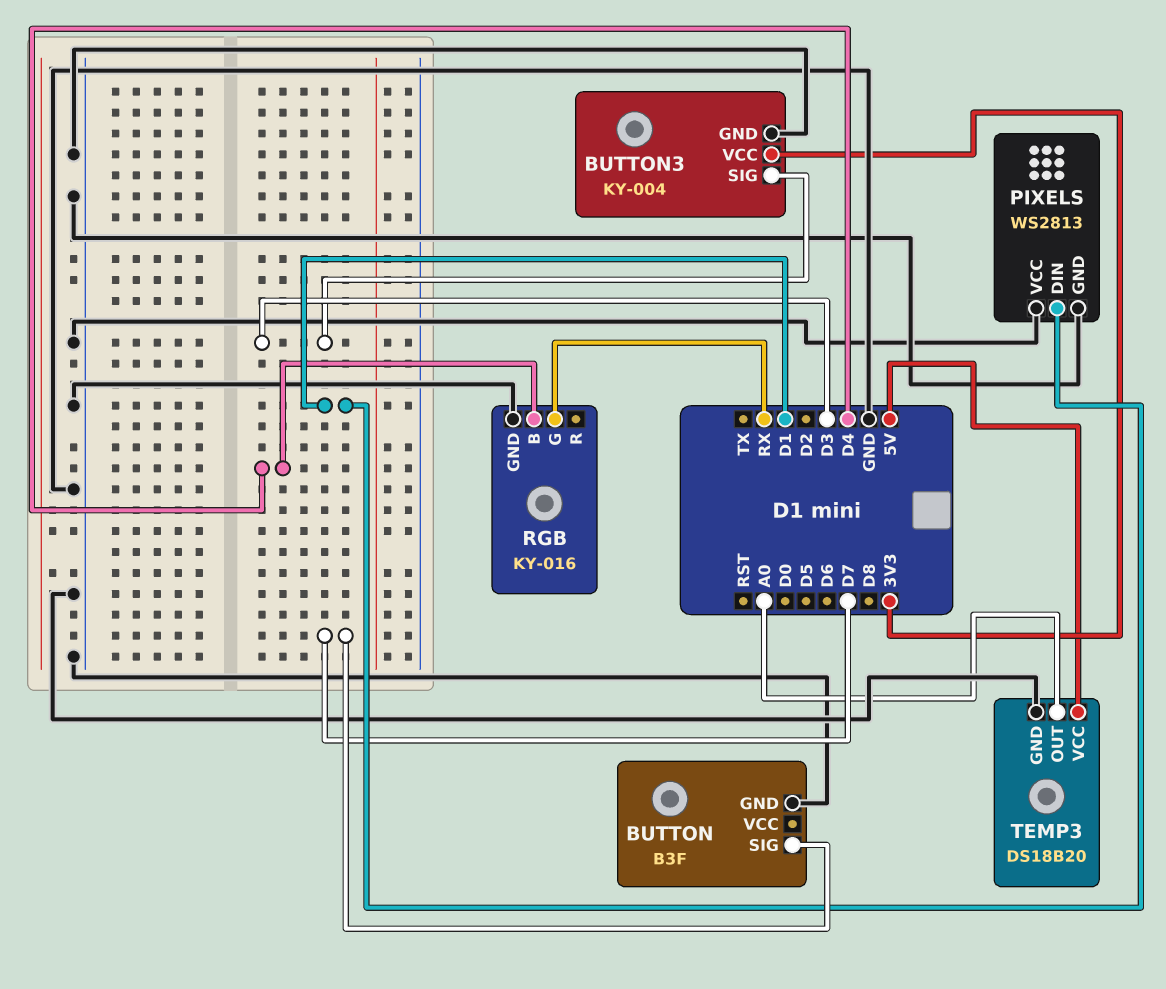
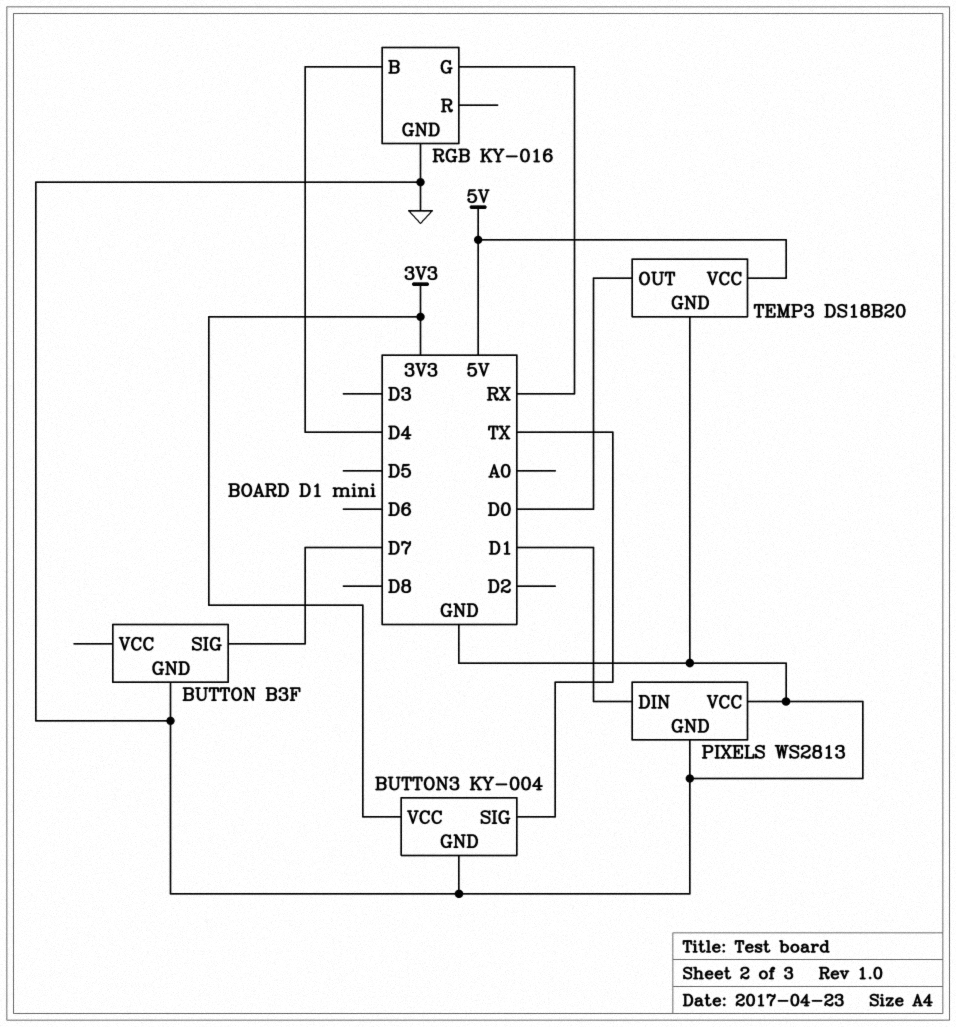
BUTTON3 pin SIG: D3 -> TX
TEMP3 pin OUT: A0 -> D0

